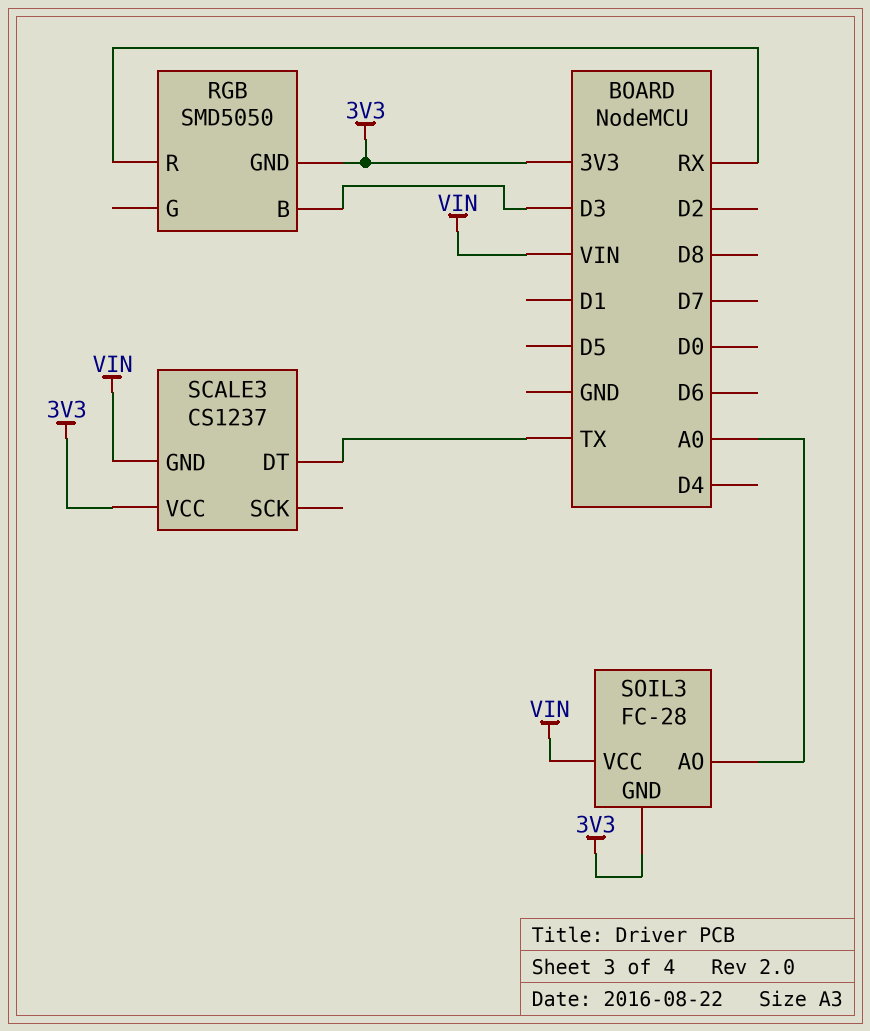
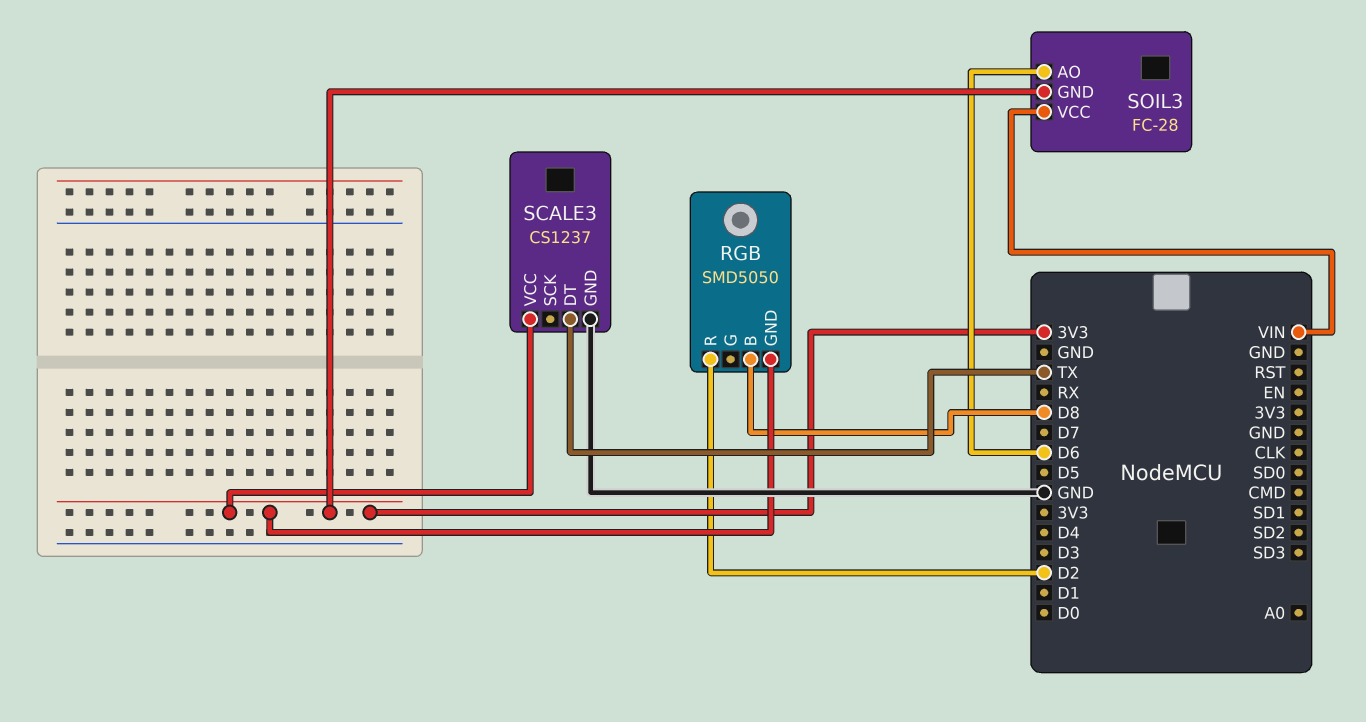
RGB pin B: D3 -> D8
RGB pin R: RX -> D2
SCALE3 pin GND: VIN -> GND
SOIL3 pin AO: A0 -> D6

